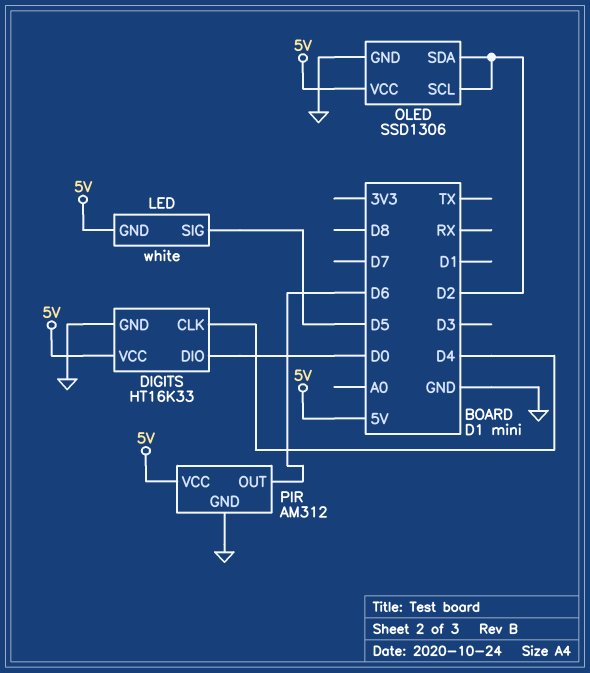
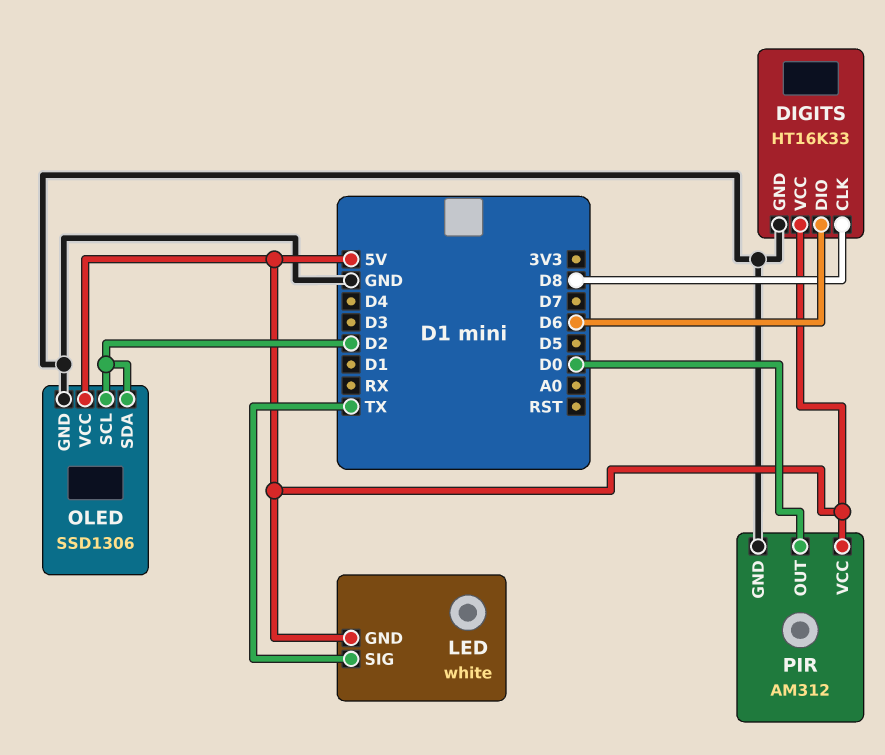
DIGITS pin CLK: D4 -> D8
DIGITS pin DIO: D0 -> D6
LED pin SIG: D5 -> TX
PIR pin OUT: D6 -> D0

